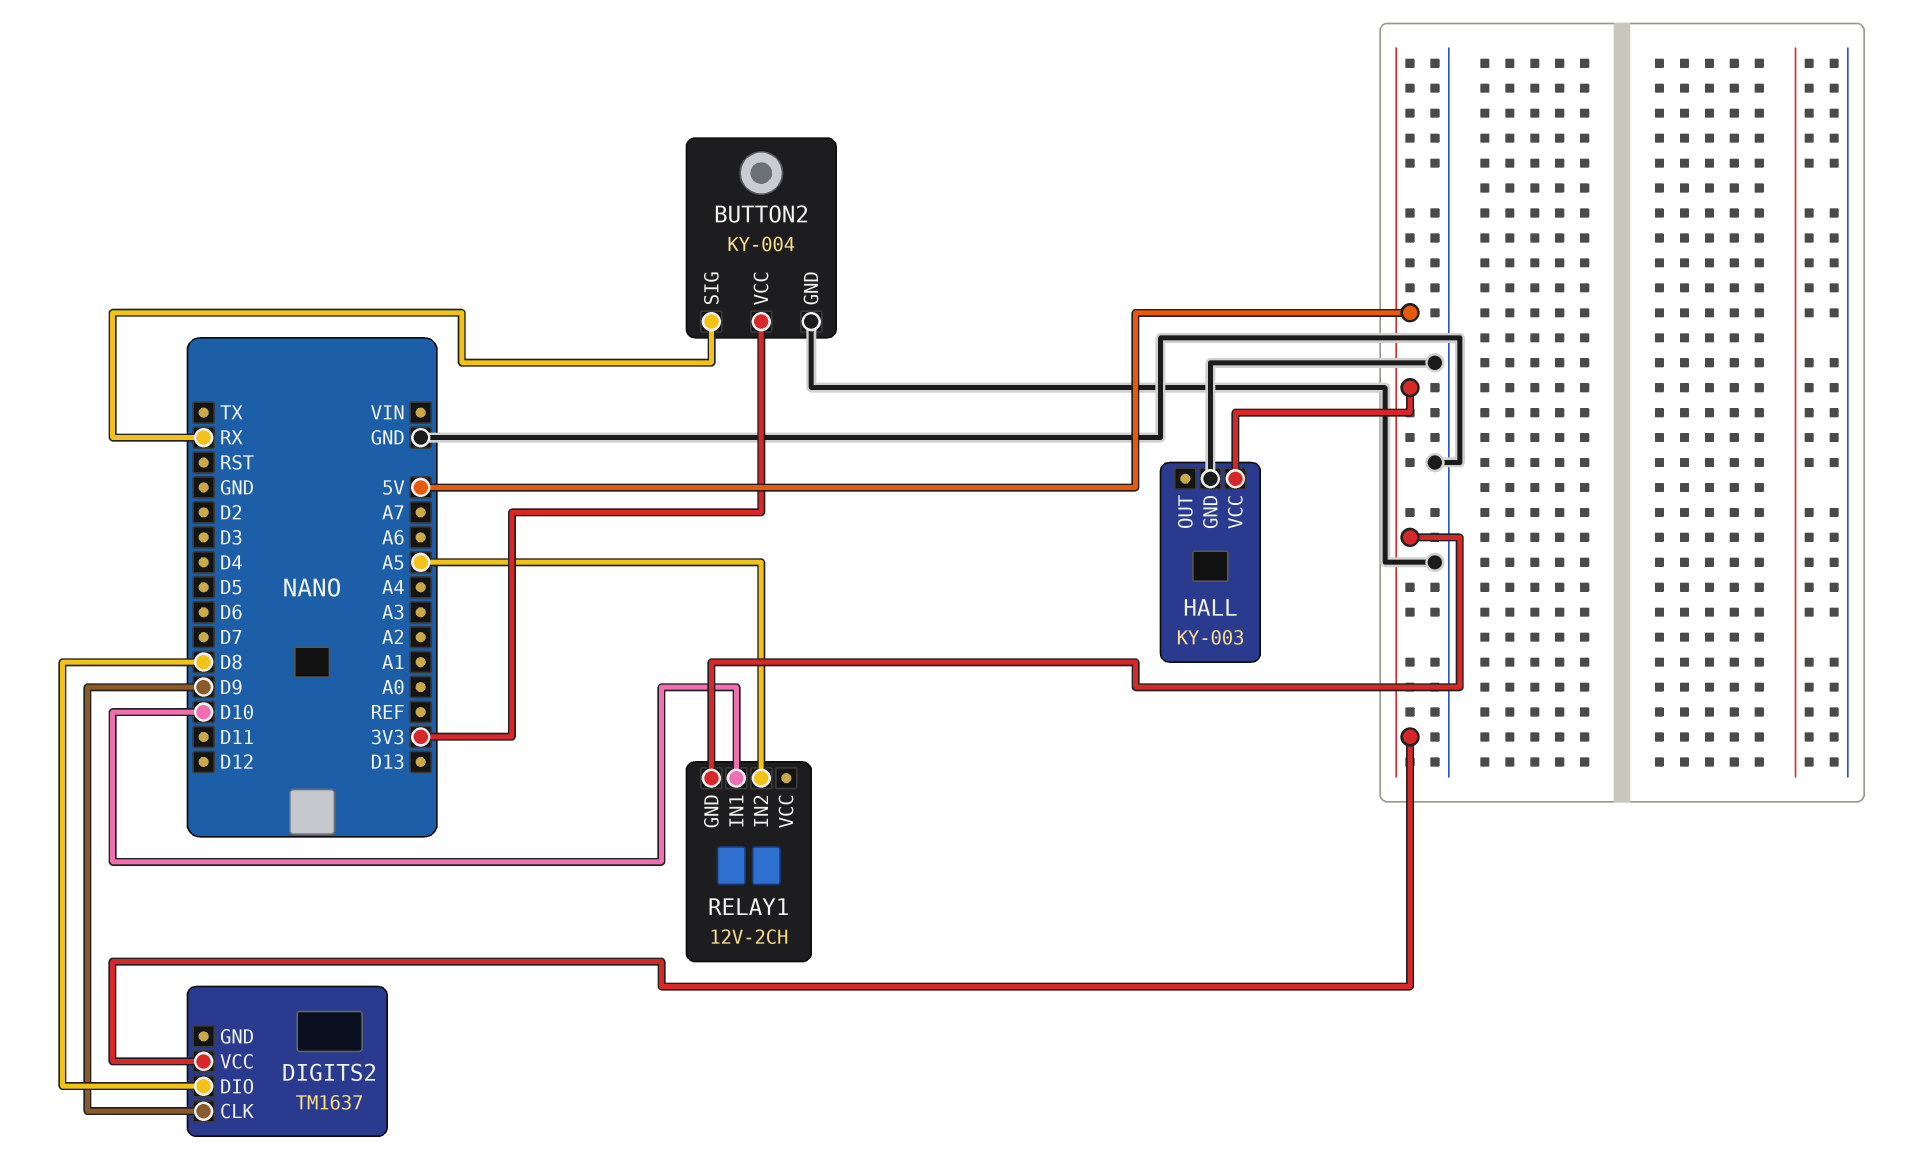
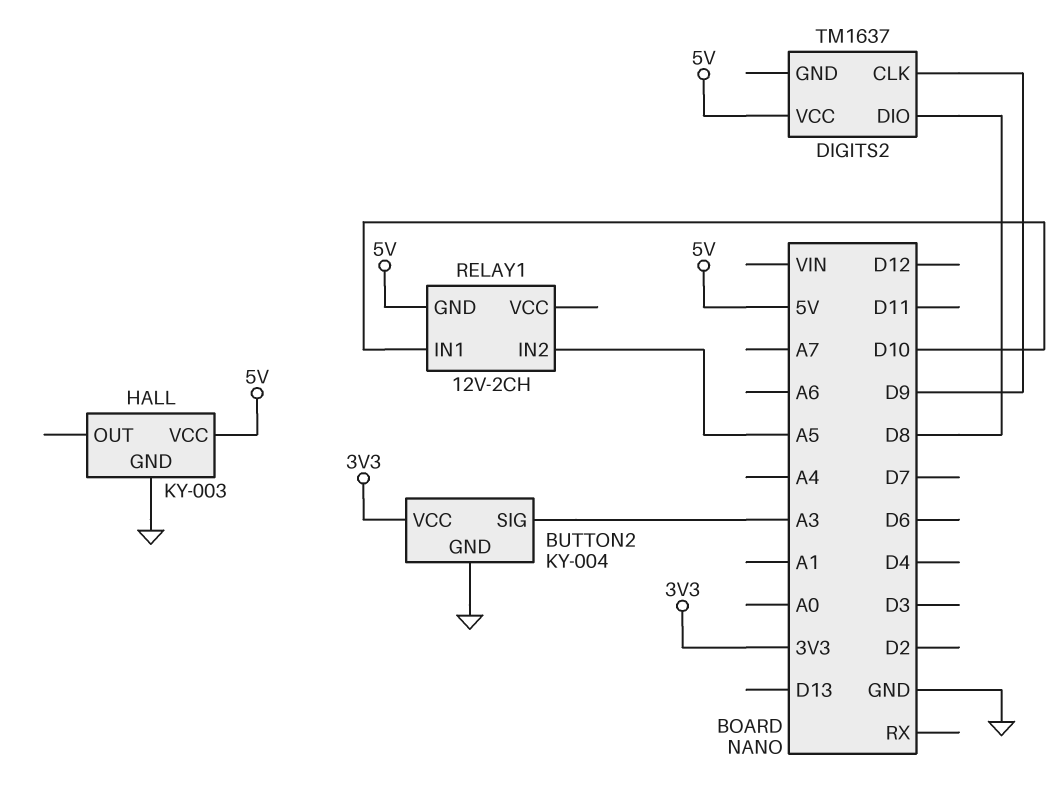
BUTTON2 pin SIG: RX -> A3

